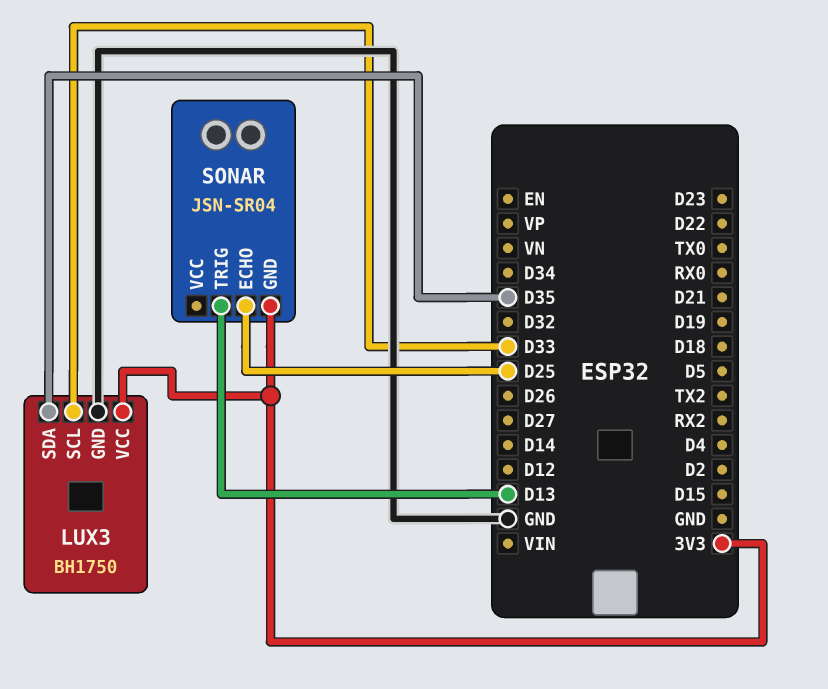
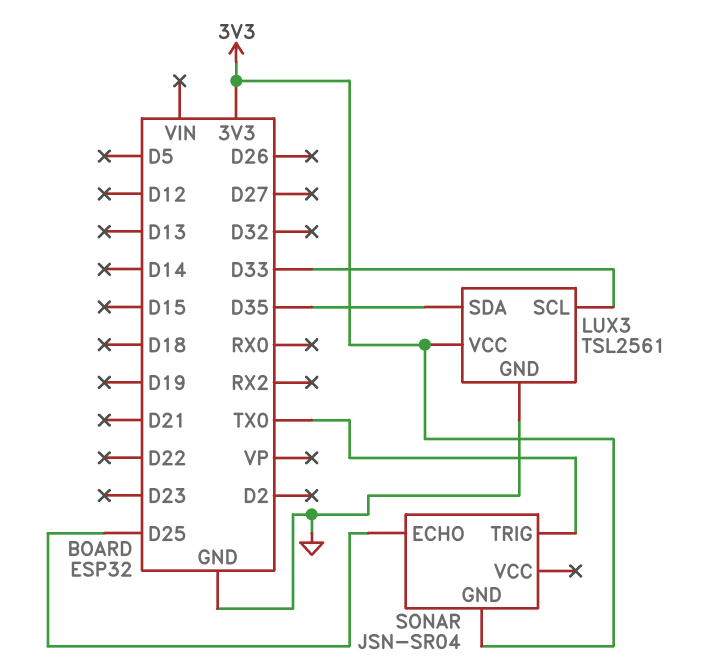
LUX3: BH1750 -> TSL2561
SONAR pin TRIG: D13 -> TX0

